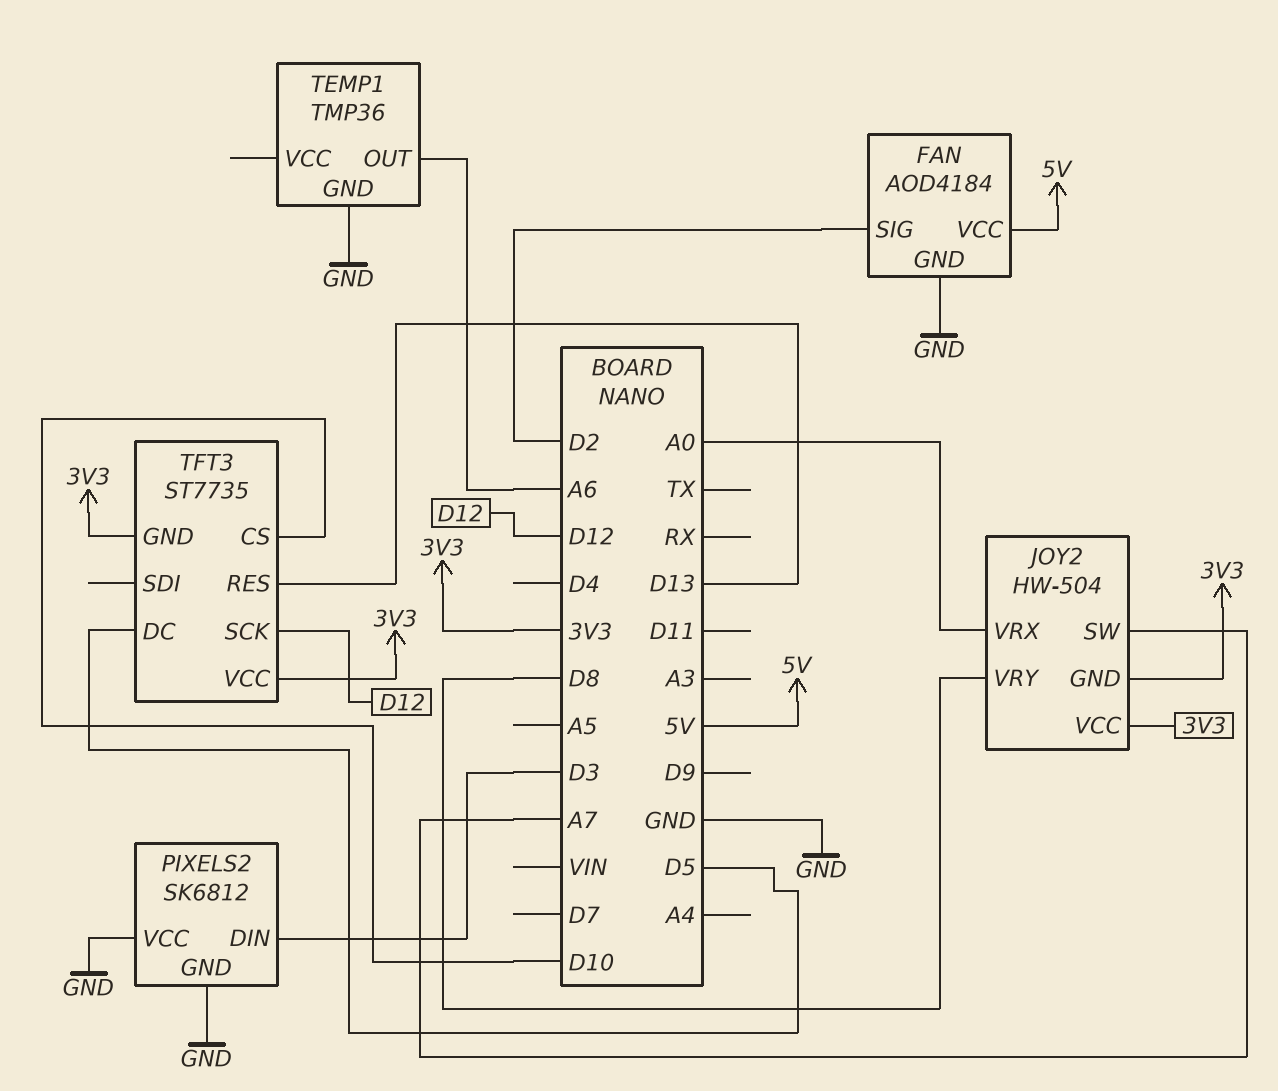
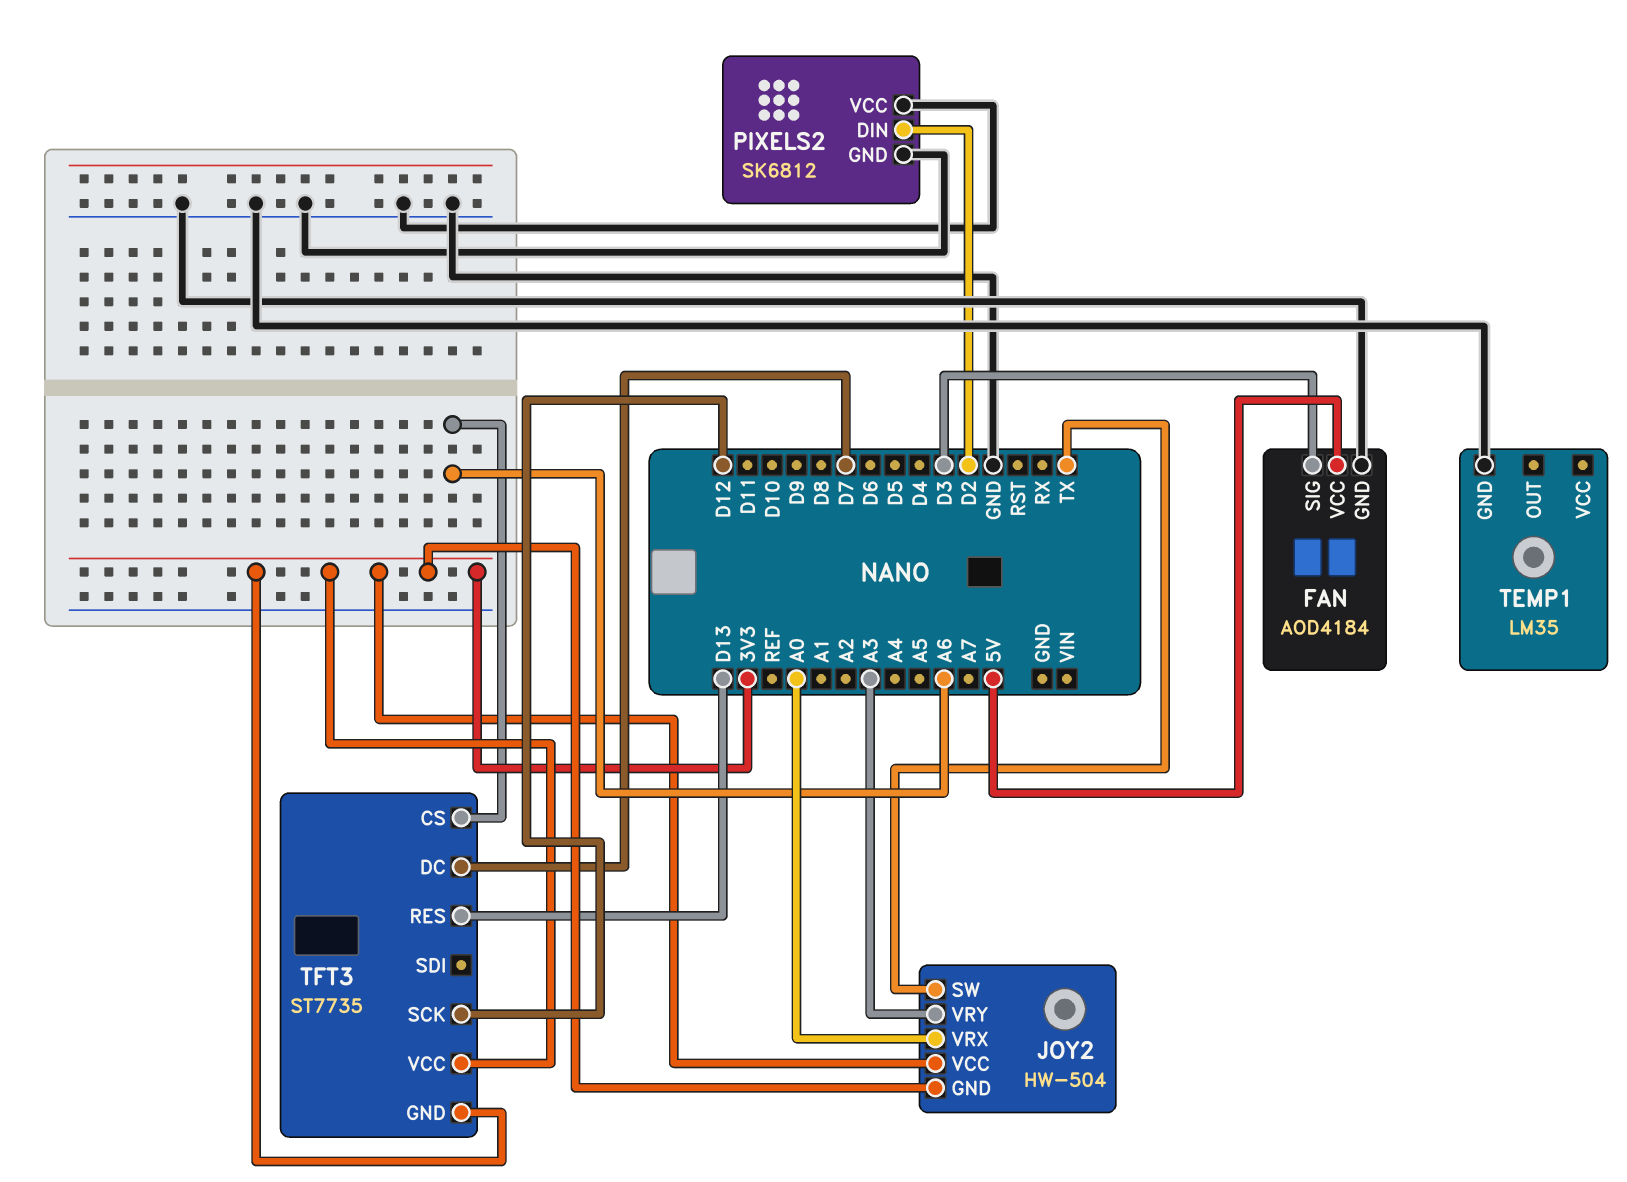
FAN pin SIG: D2 -> D3
JOY2 pin SW: A7 -> TX
JOY2 pin VRY: D8 -> A3
PIXELS2 pin DIN: D3 -> D2
TEMP1: TMP36 -> LM35
TEMP1 pin OUT: A6 -> none
TFT3 pin CS: D10 -> A6
TFT3 pin DC: D5 -> D7

